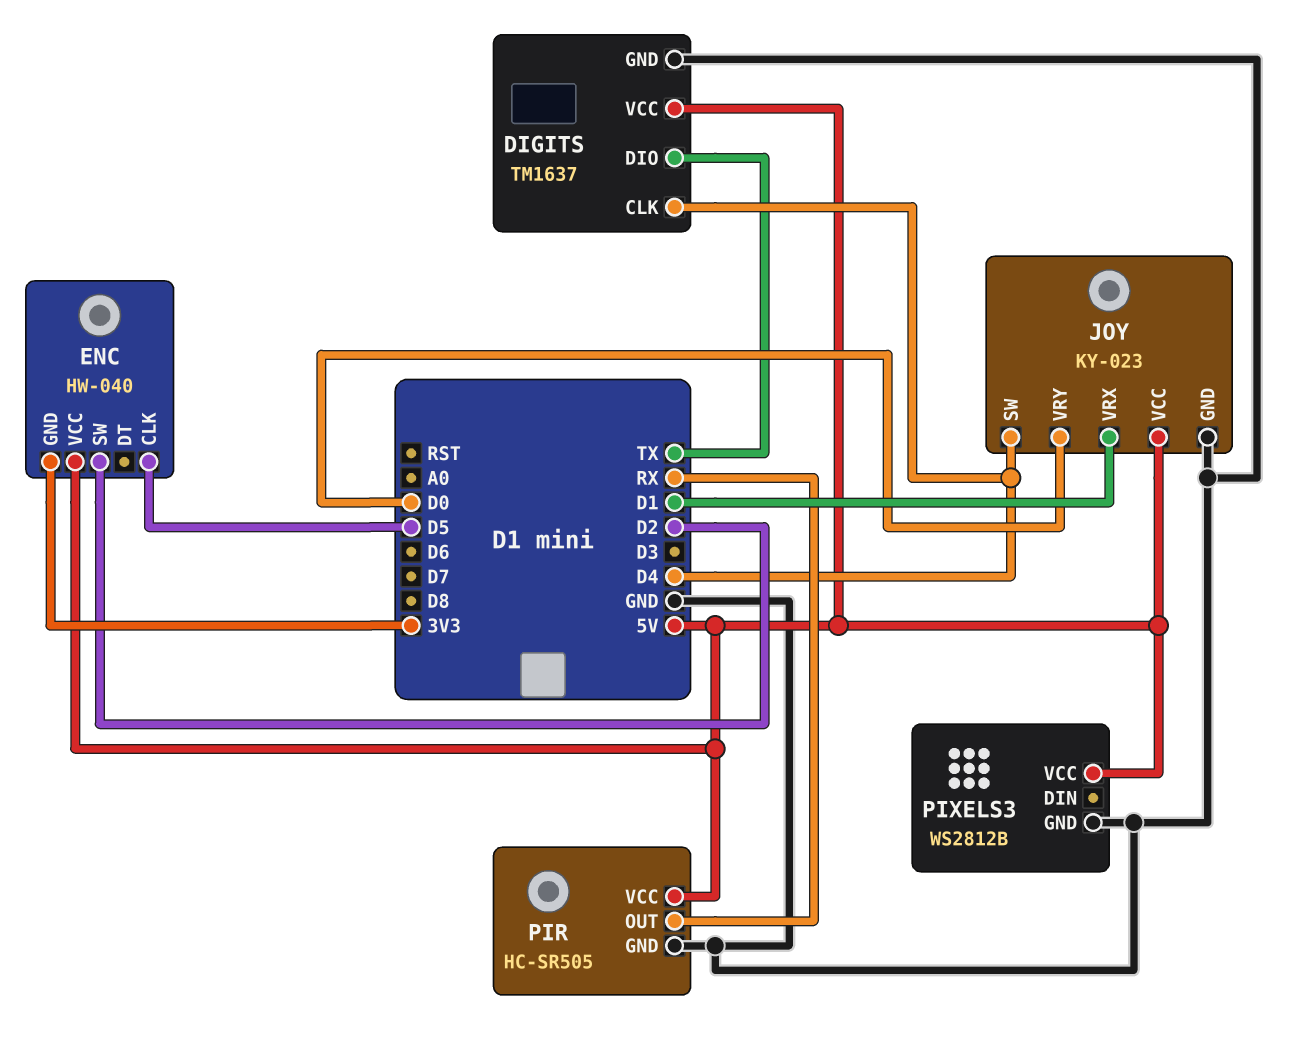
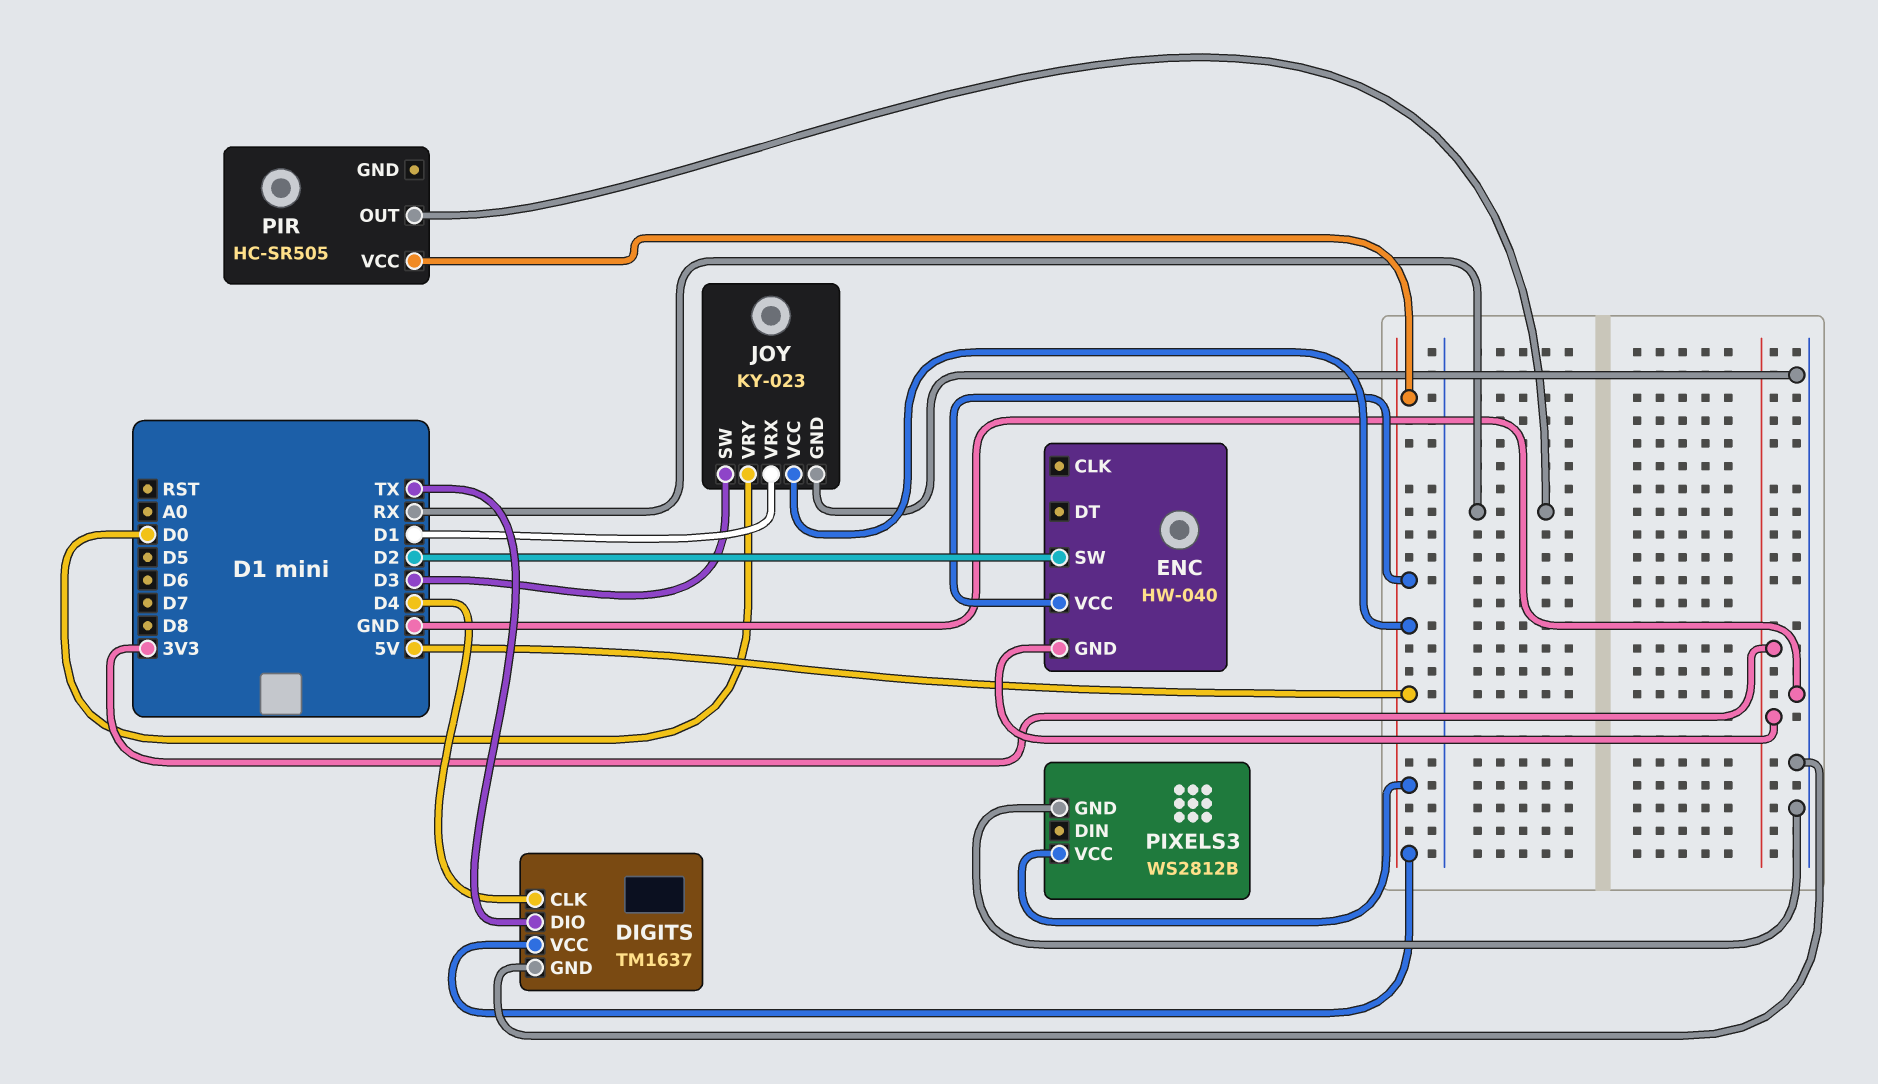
ENC pin CLK: D5 -> none
JOY pin SW: D4 -> D3
PIR pin GND: GND -> none

